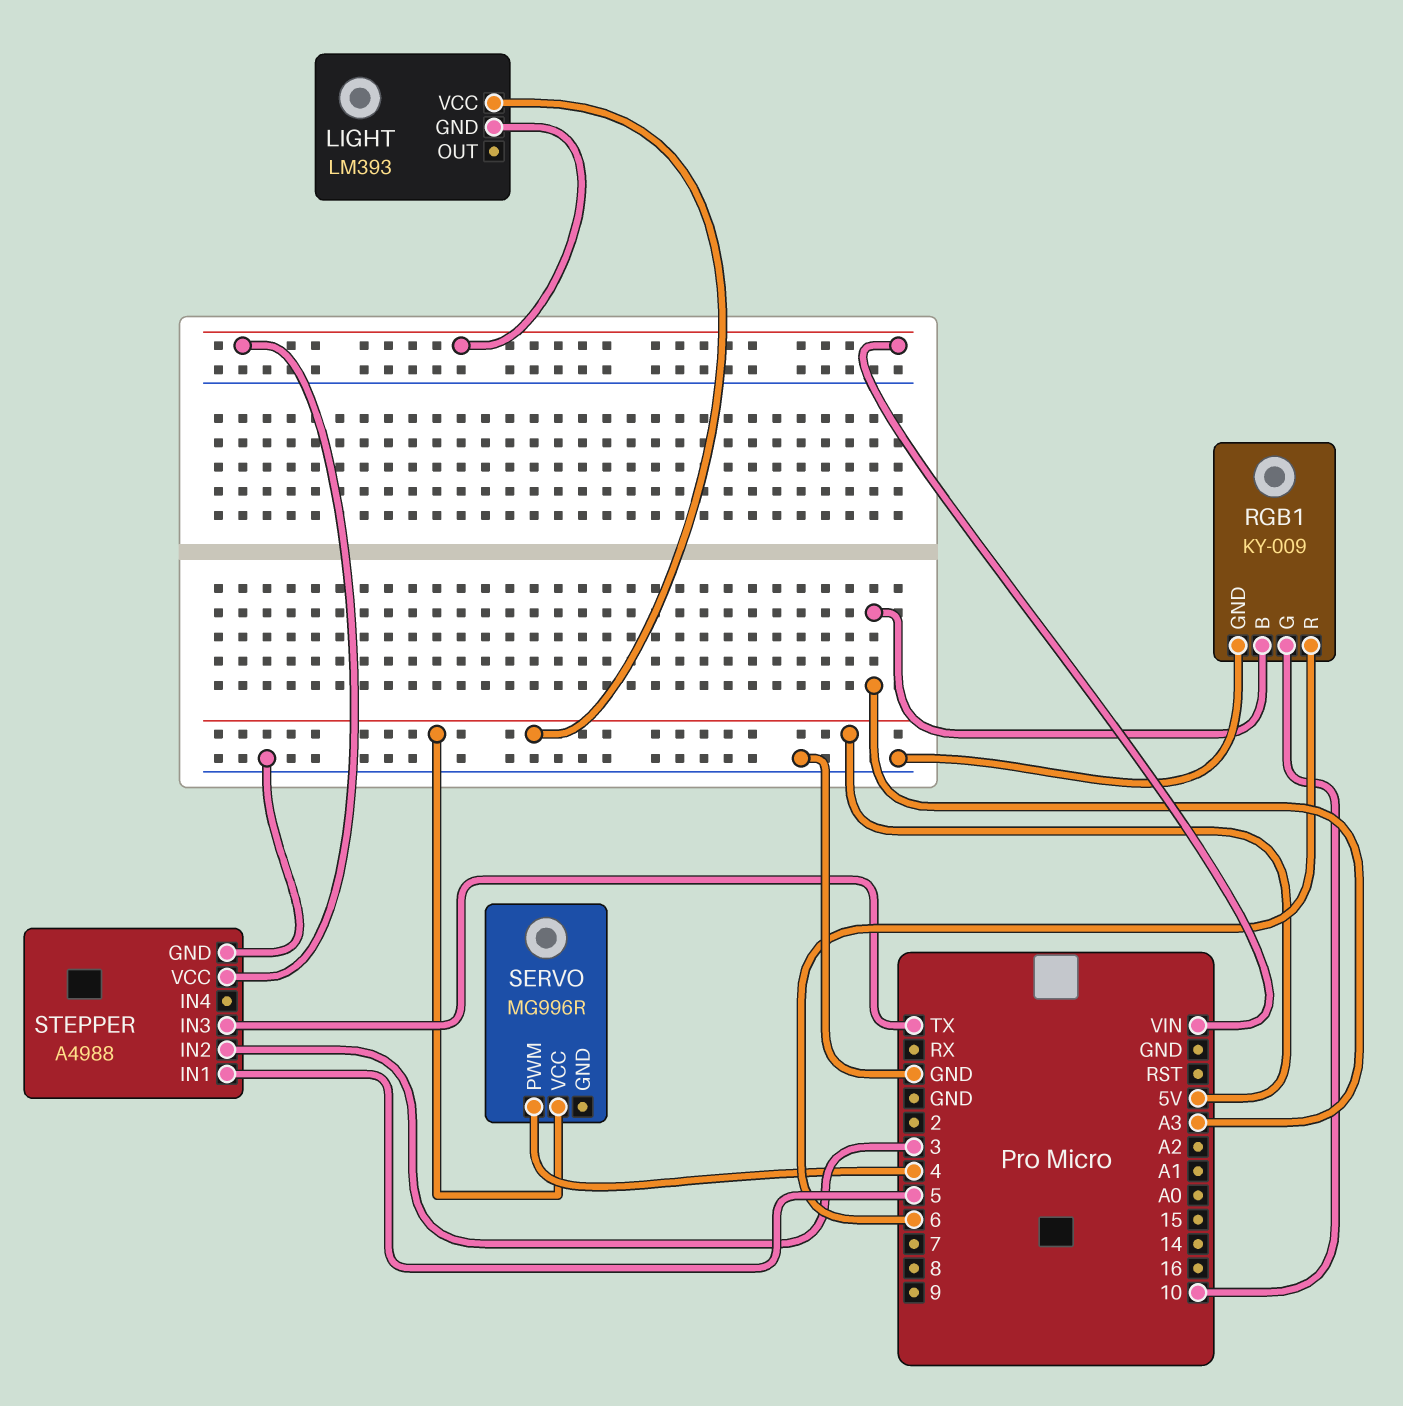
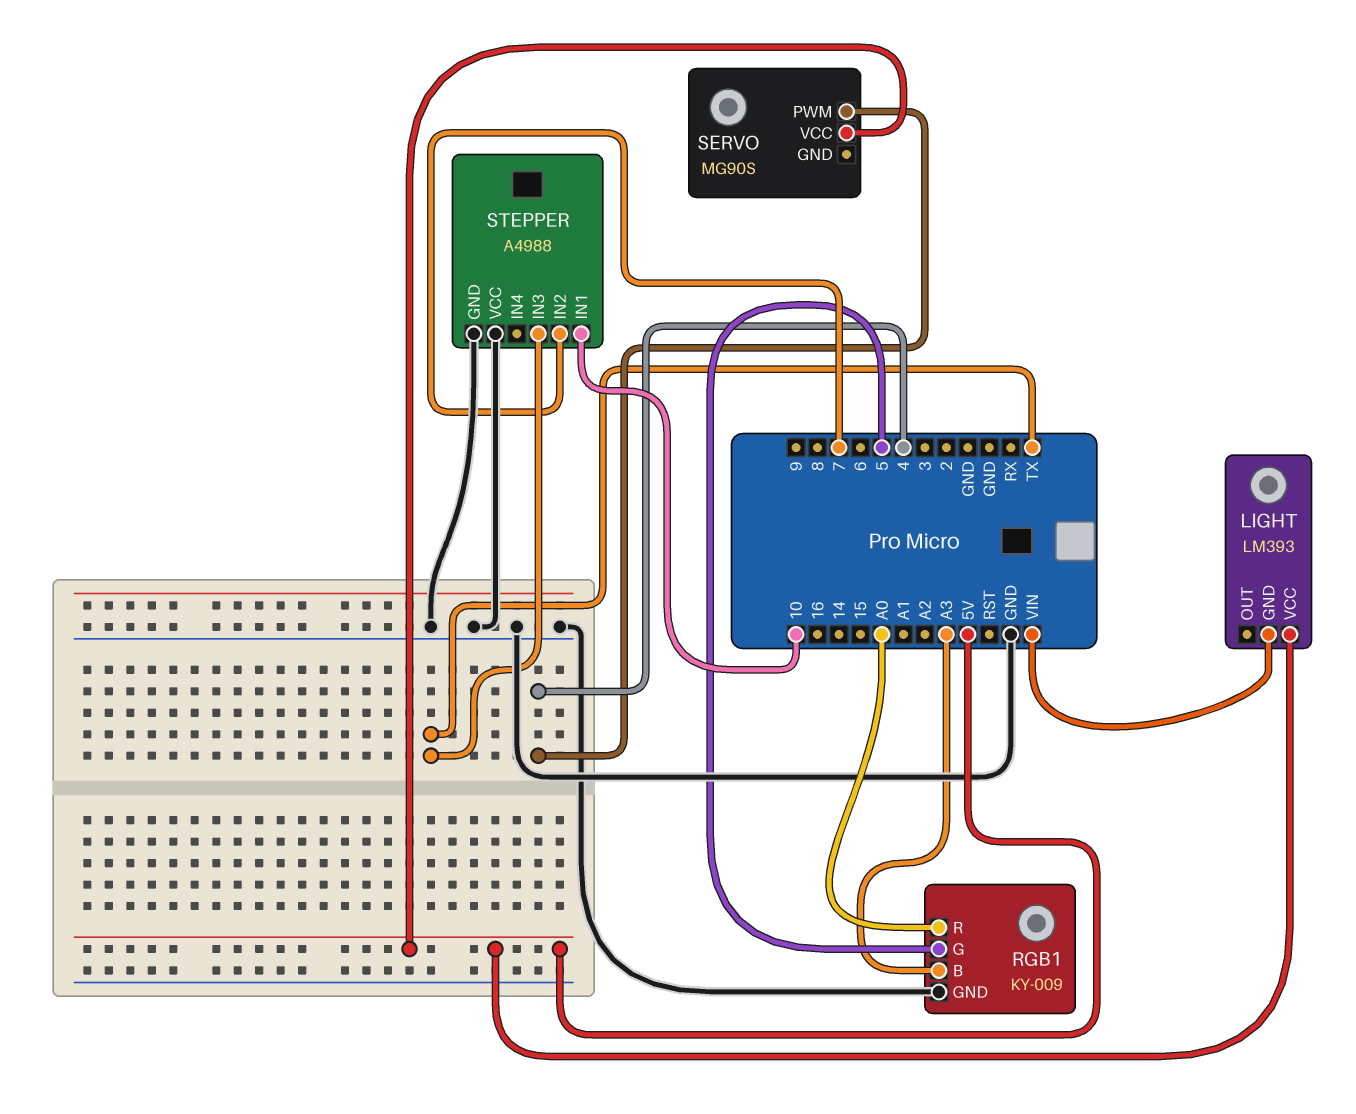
RGB1 pin G: 10 -> 5
RGB1 pin R: 6 -> A0
SERVO: MG996R -> MG90S
STEPPER pin IN1: 5 -> 10
STEPPER pin IN2: 3 -> 7
STEPPER pin VCC: VIN -> GND

